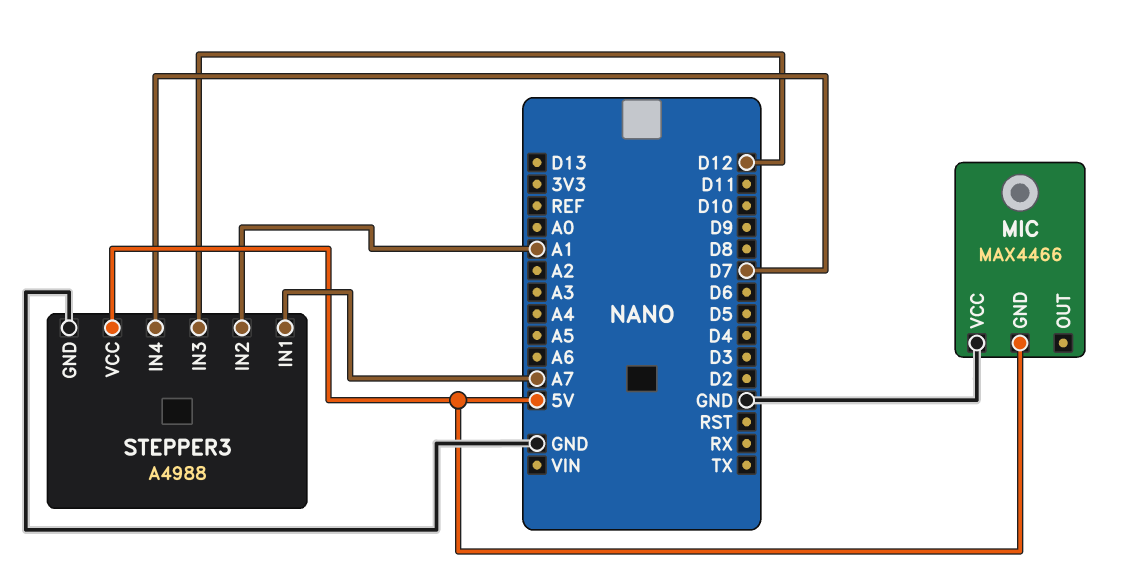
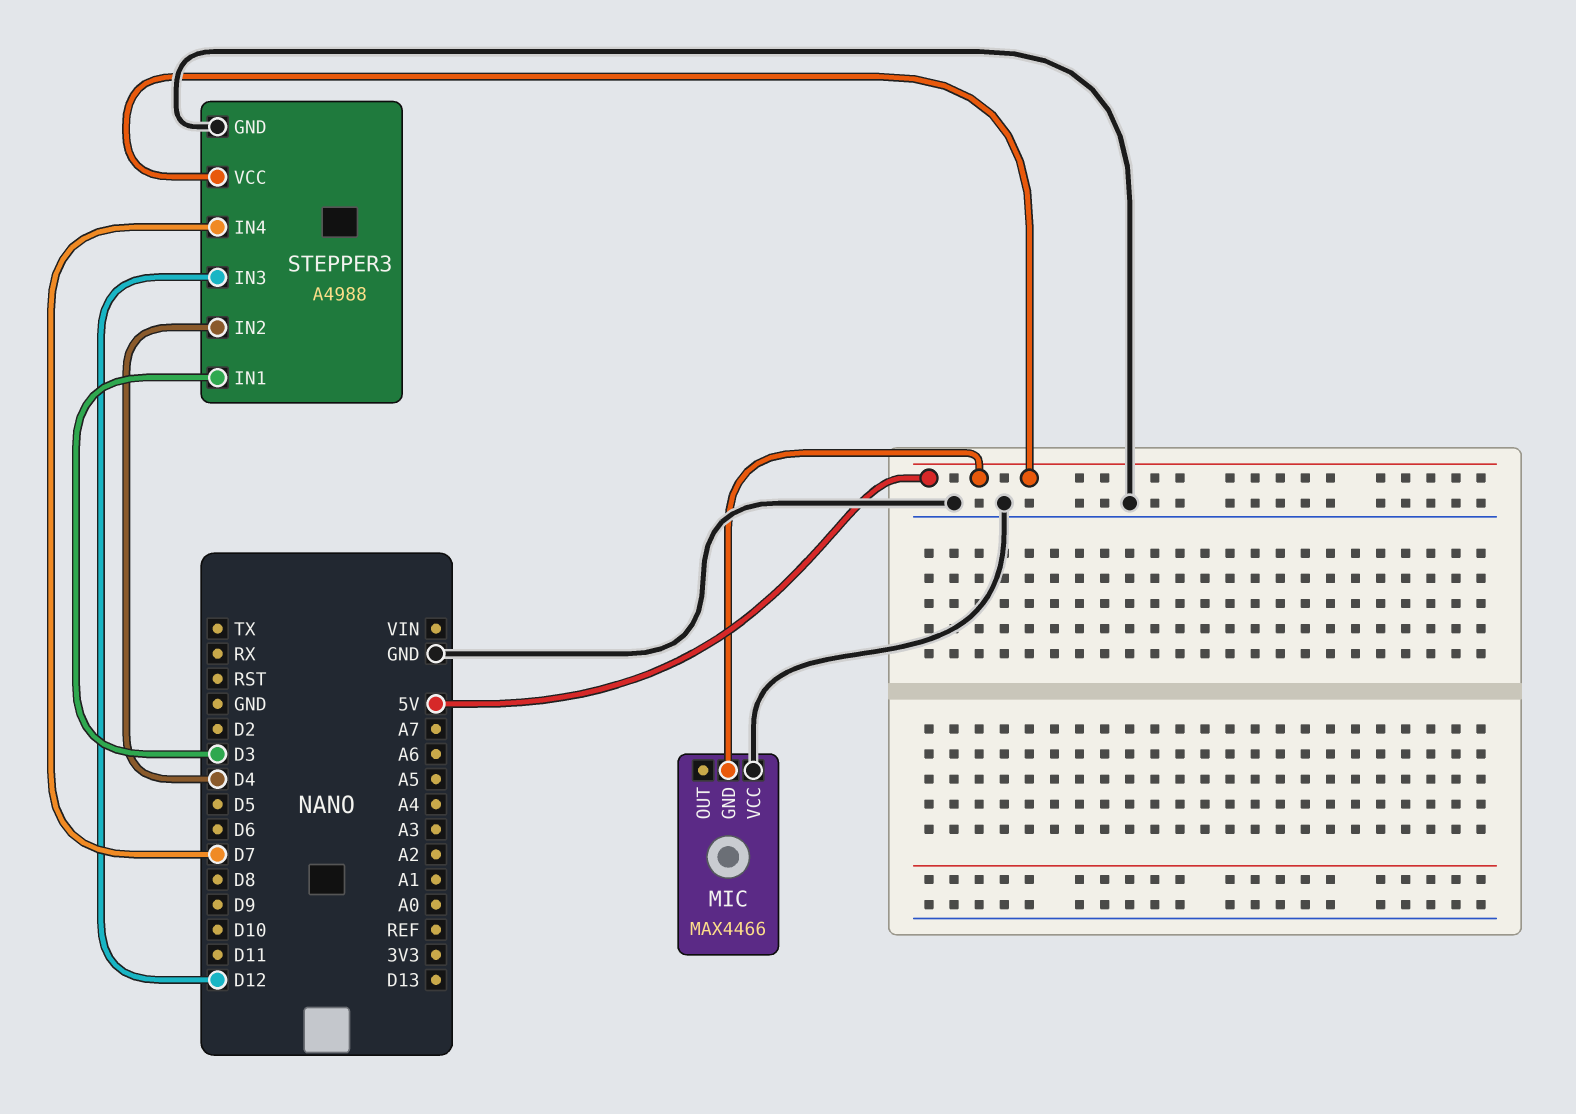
STEPPER3 pin IN1: A7 -> D3
STEPPER3 pin IN2: A1 -> D4

